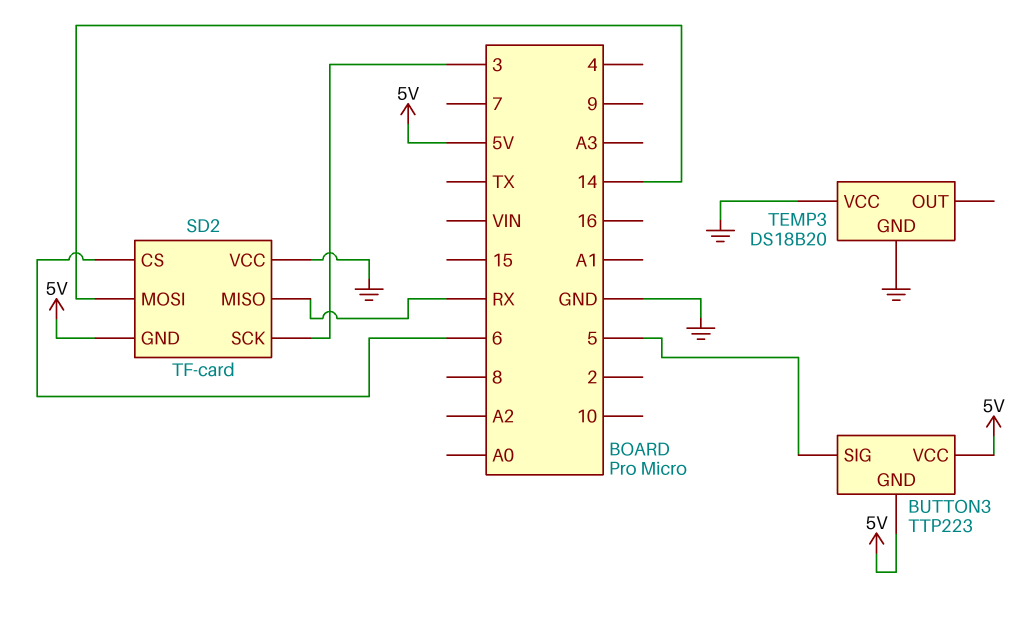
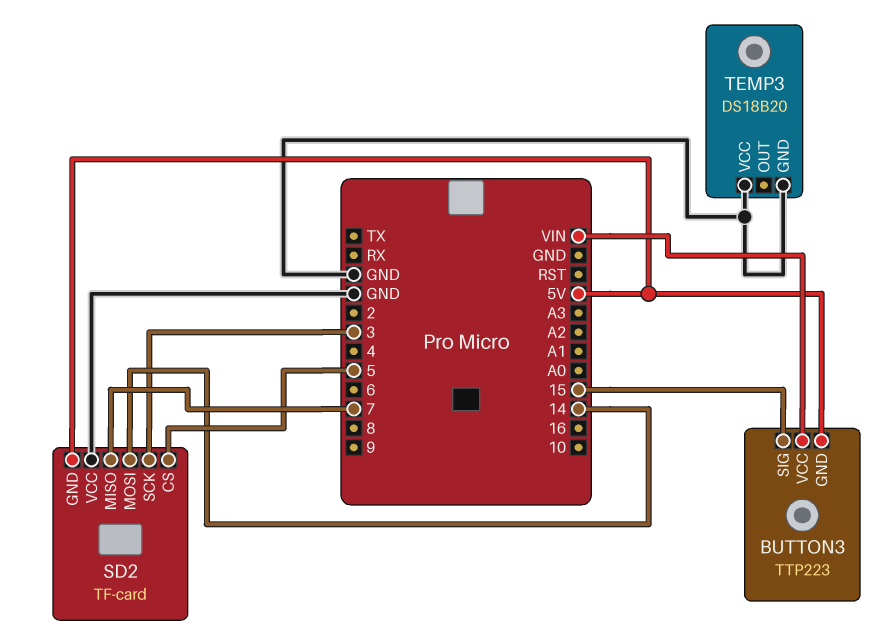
BUTTON3 pin SIG: 5 -> 15
BUTTON3 pin VCC: 5V -> VIN
SD2 pin CS: 6 -> 5
SD2 pin MISO: RX -> 7

